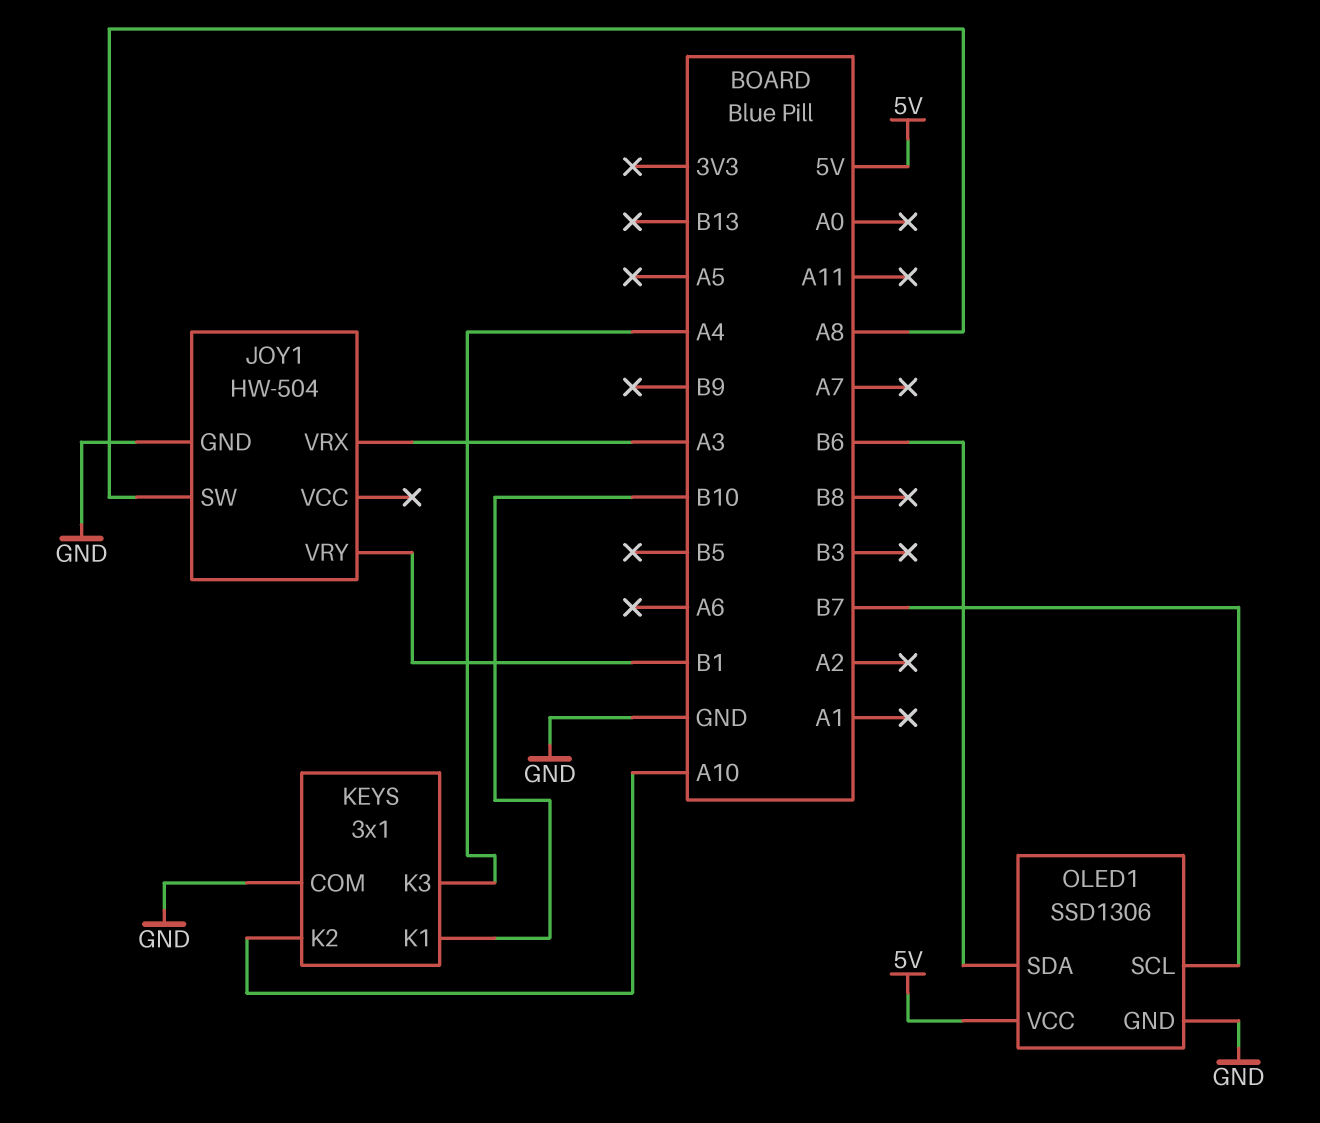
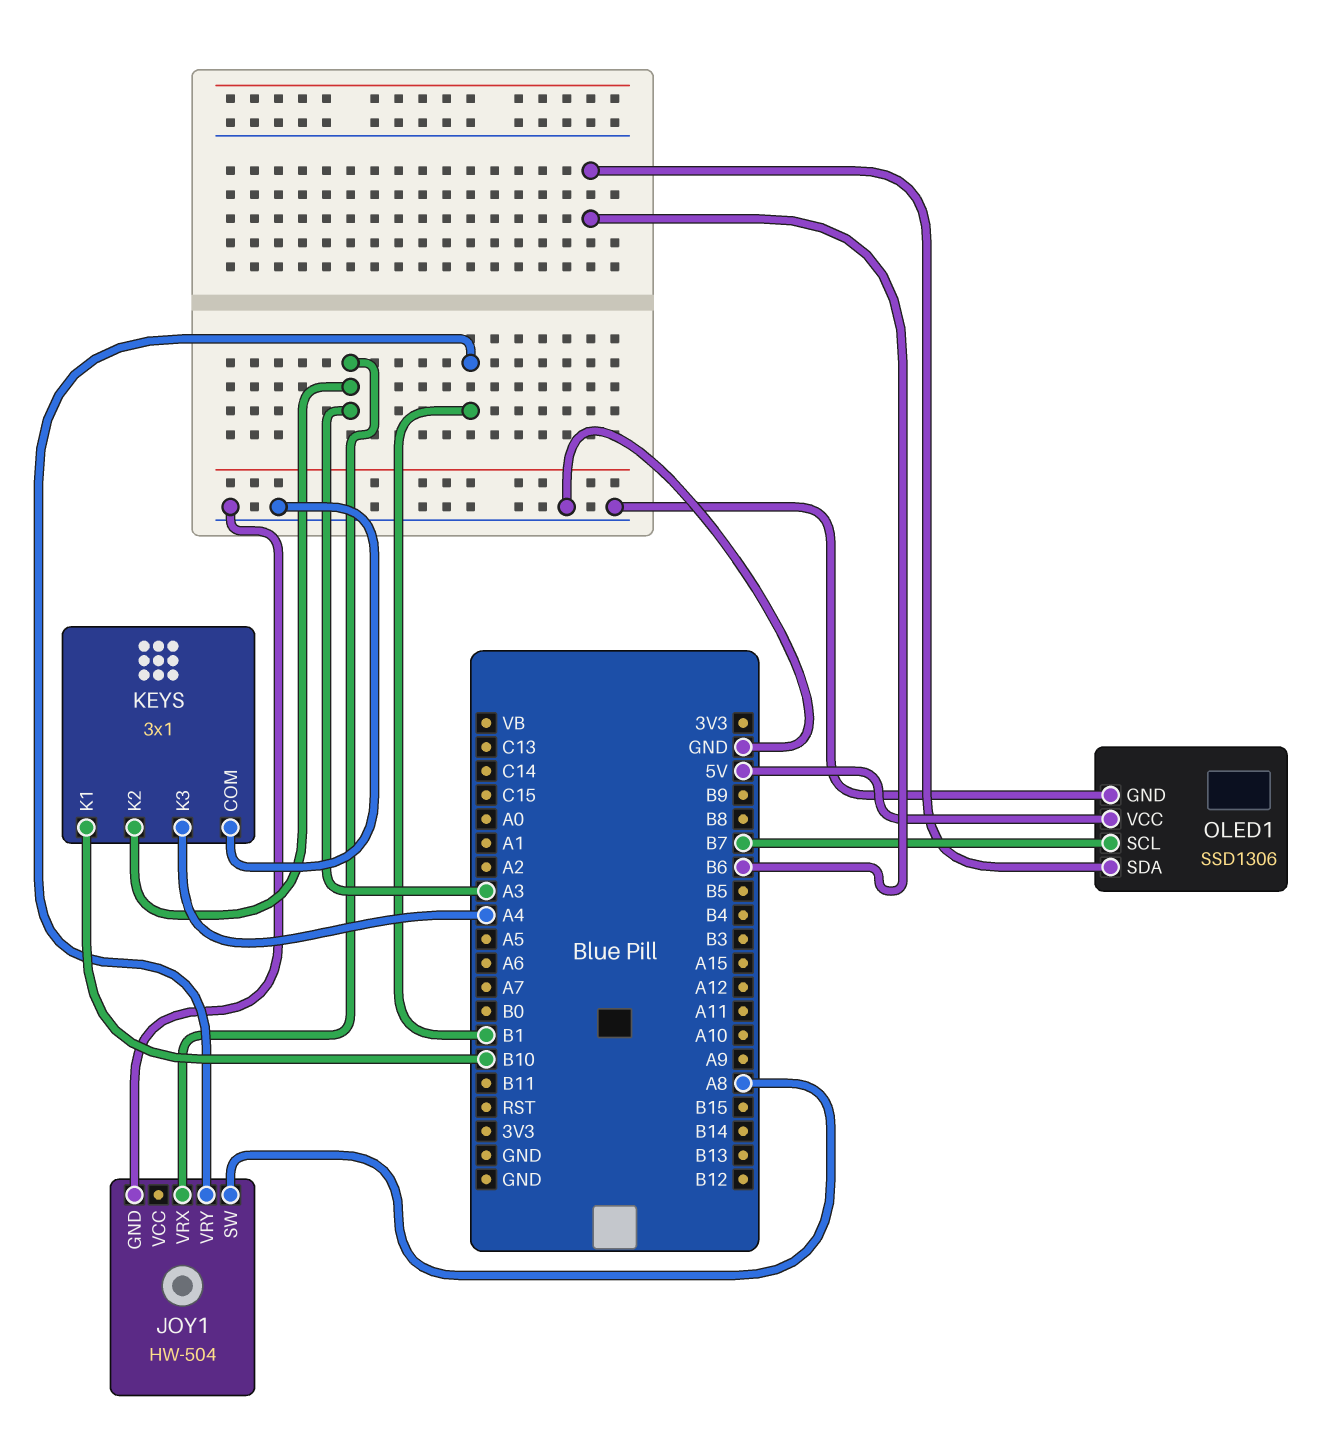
KEYS pin K2: A10 -> A3

